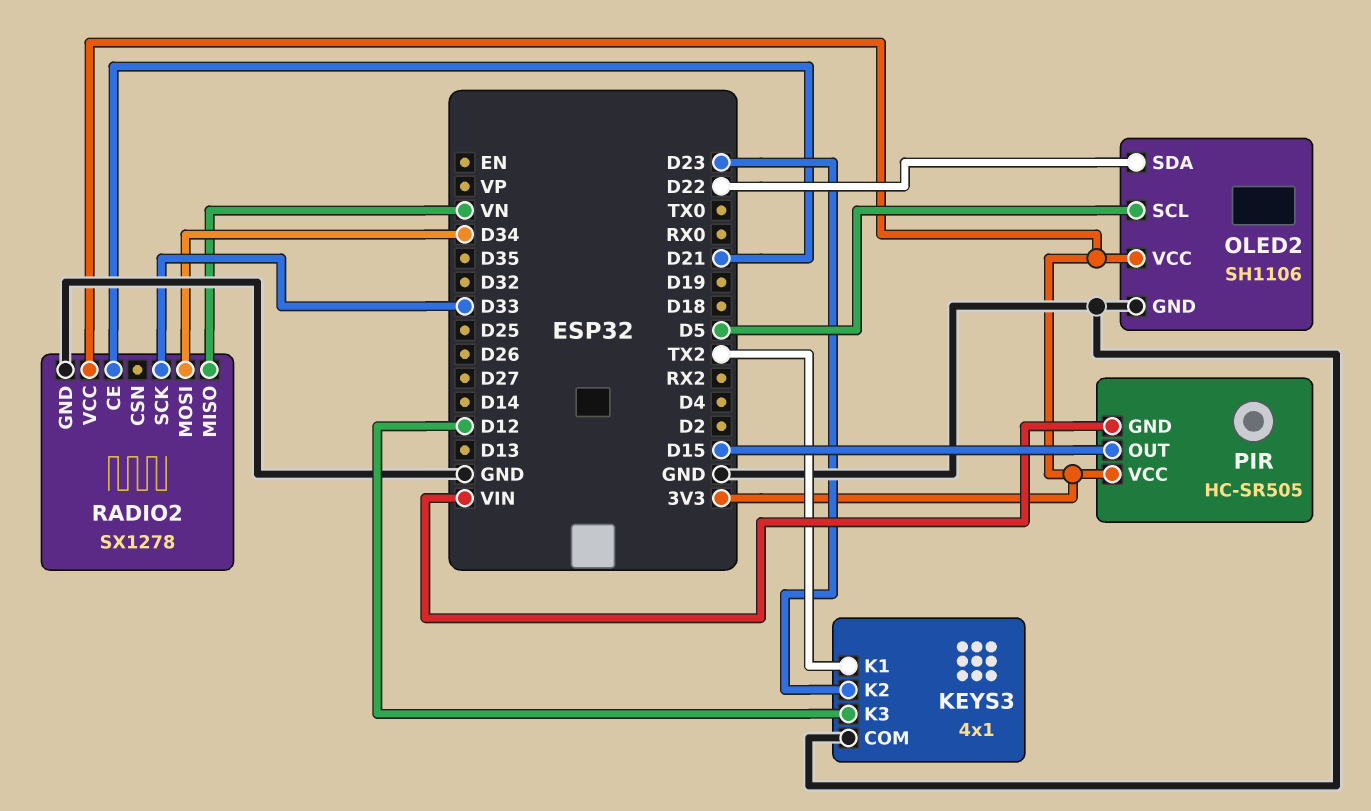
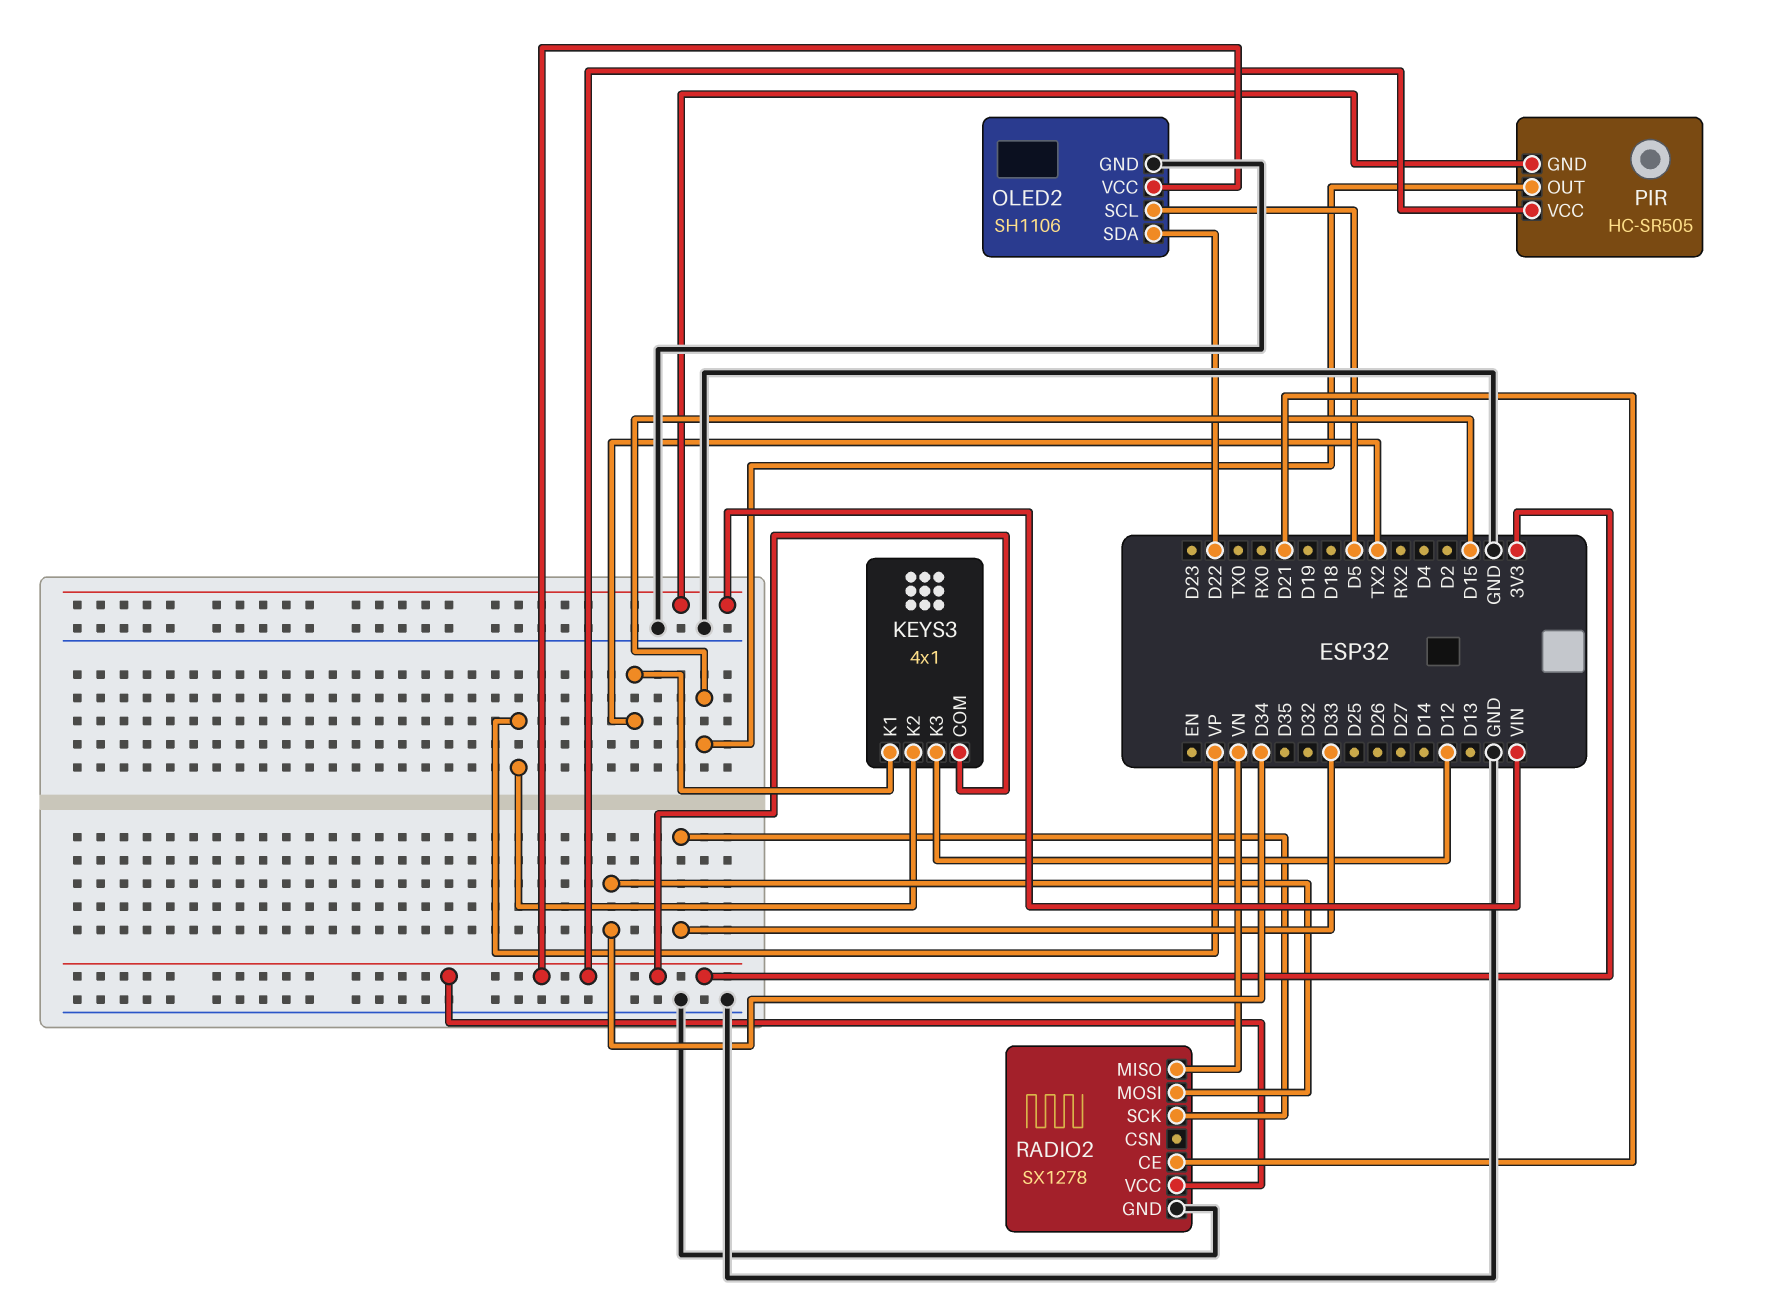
KEYS3 pin COM: GND -> 3V3
KEYS3 pin K2: D23 -> VP

